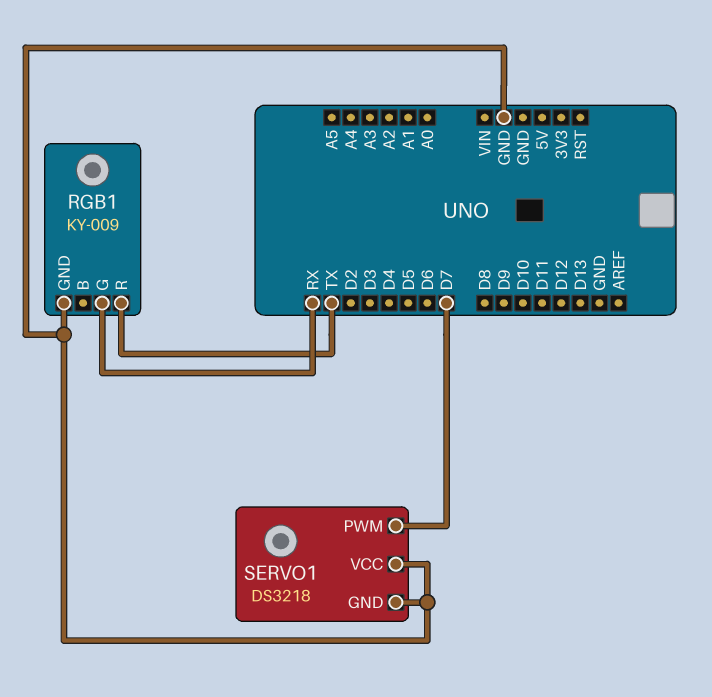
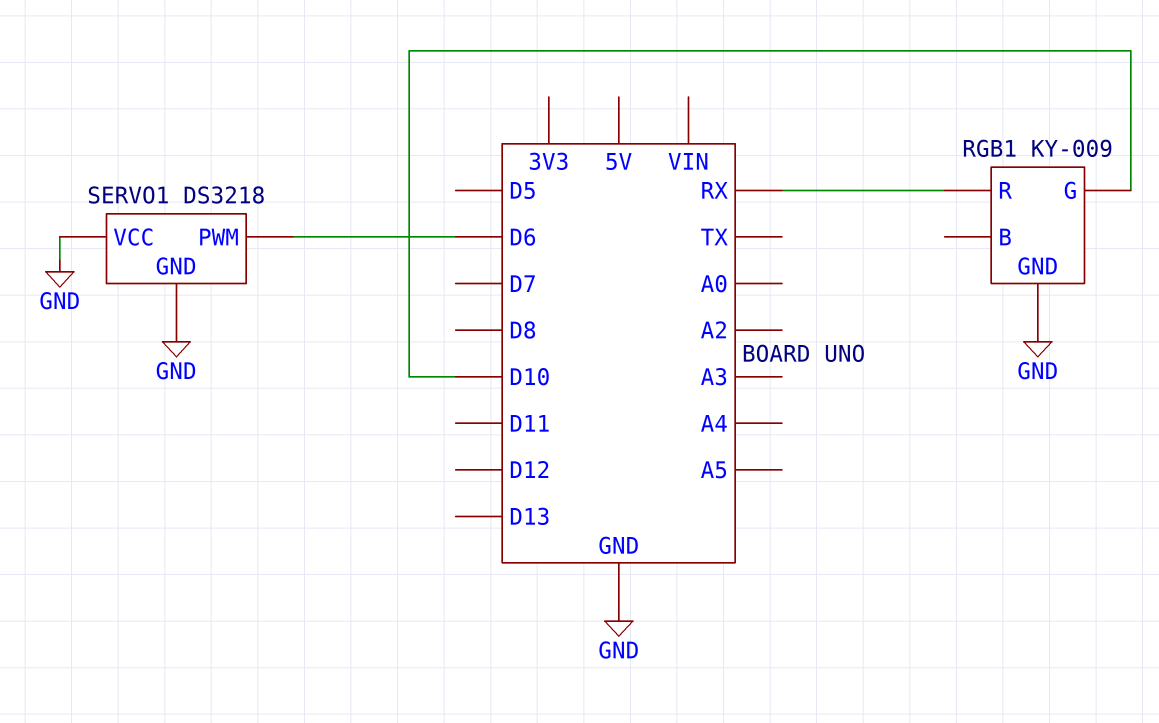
RGB1 pin G: RX -> D10
RGB1 pin R: TX -> RX
SERVO1 pin PWM: D7 -> D6

